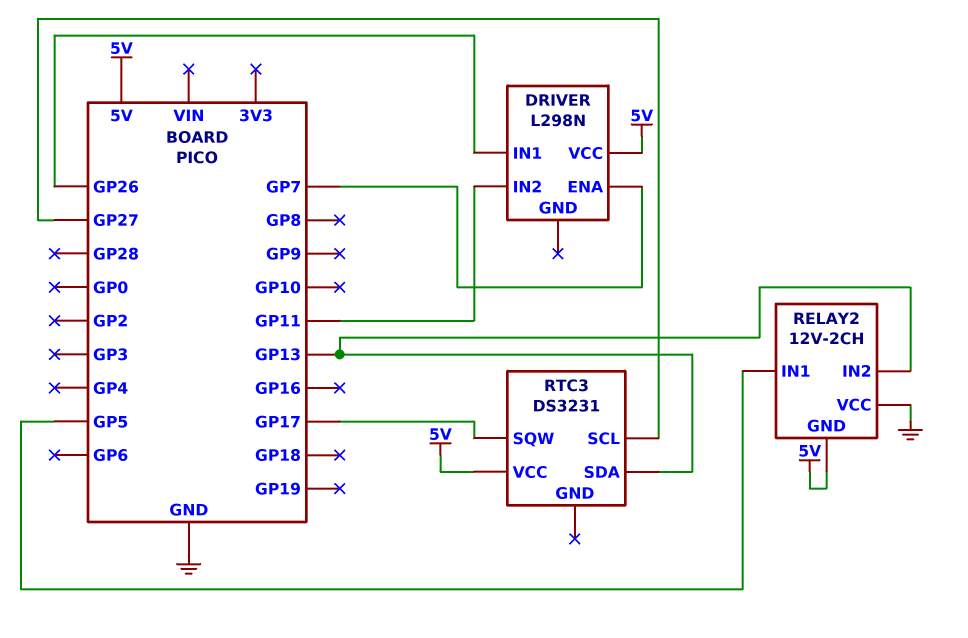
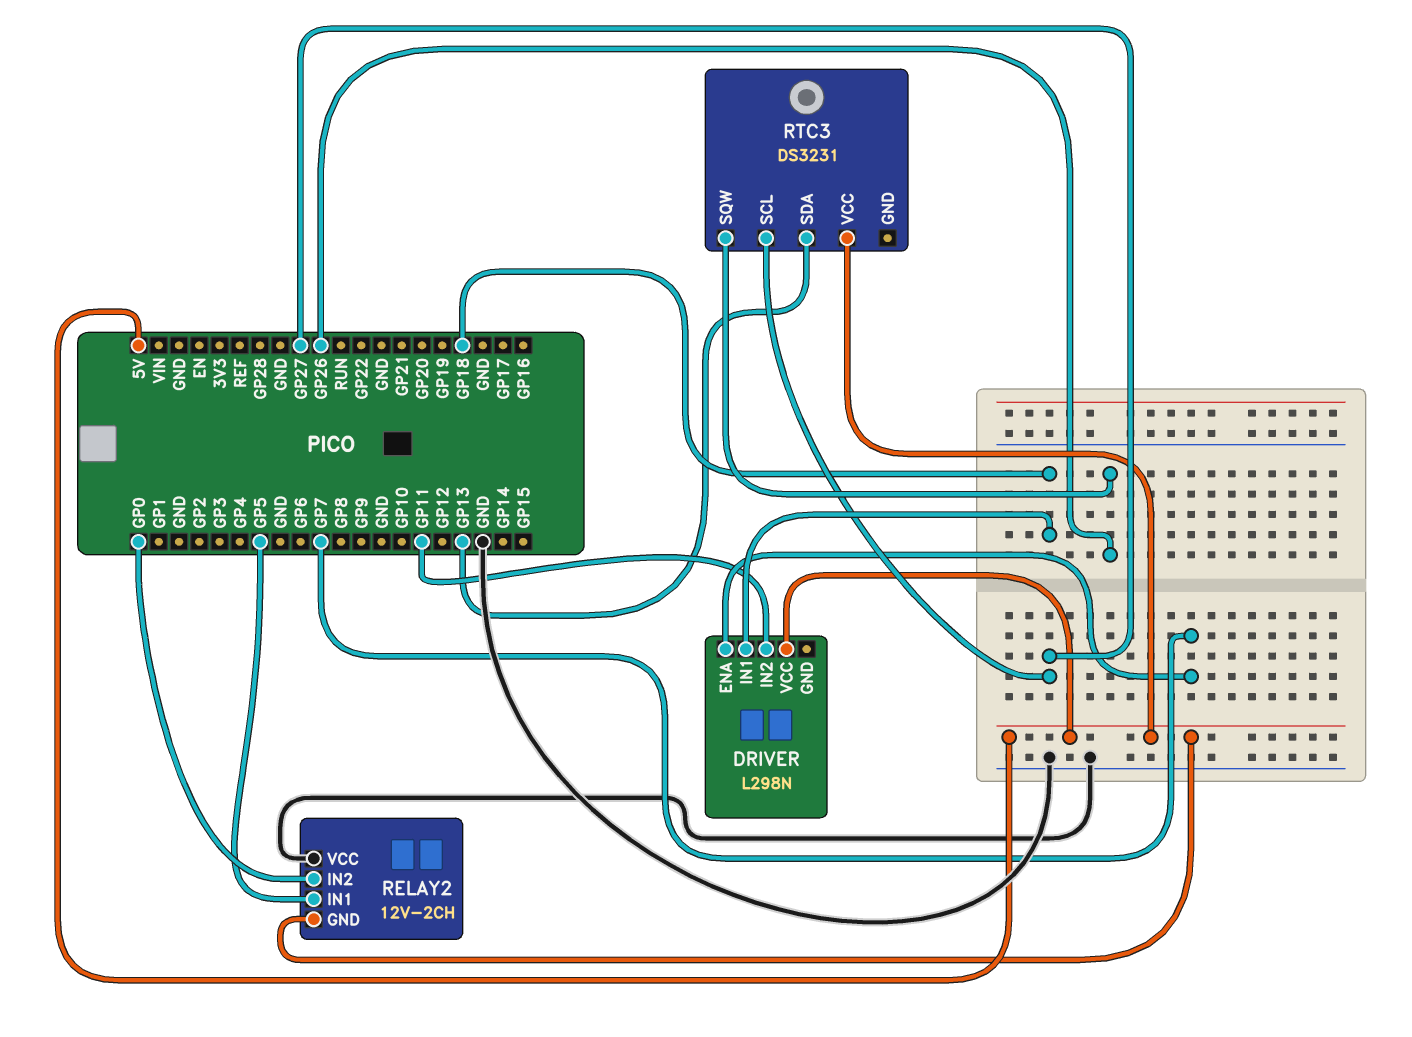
DRIVER pin IN1: GP26 -> GP18
RELAY2 pin IN2: GP13 -> GP0
RTC3 pin SQW: GP17 -> GP26

